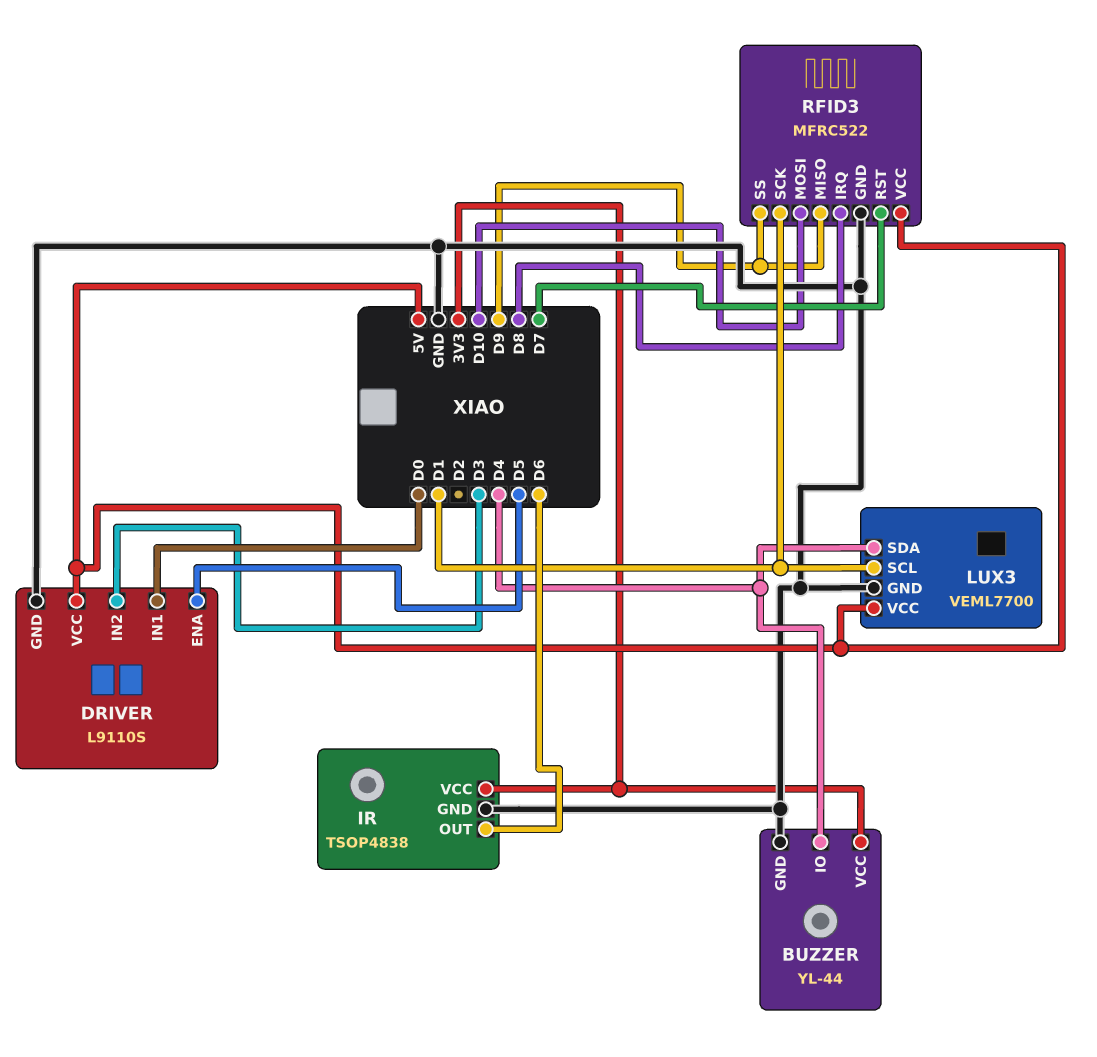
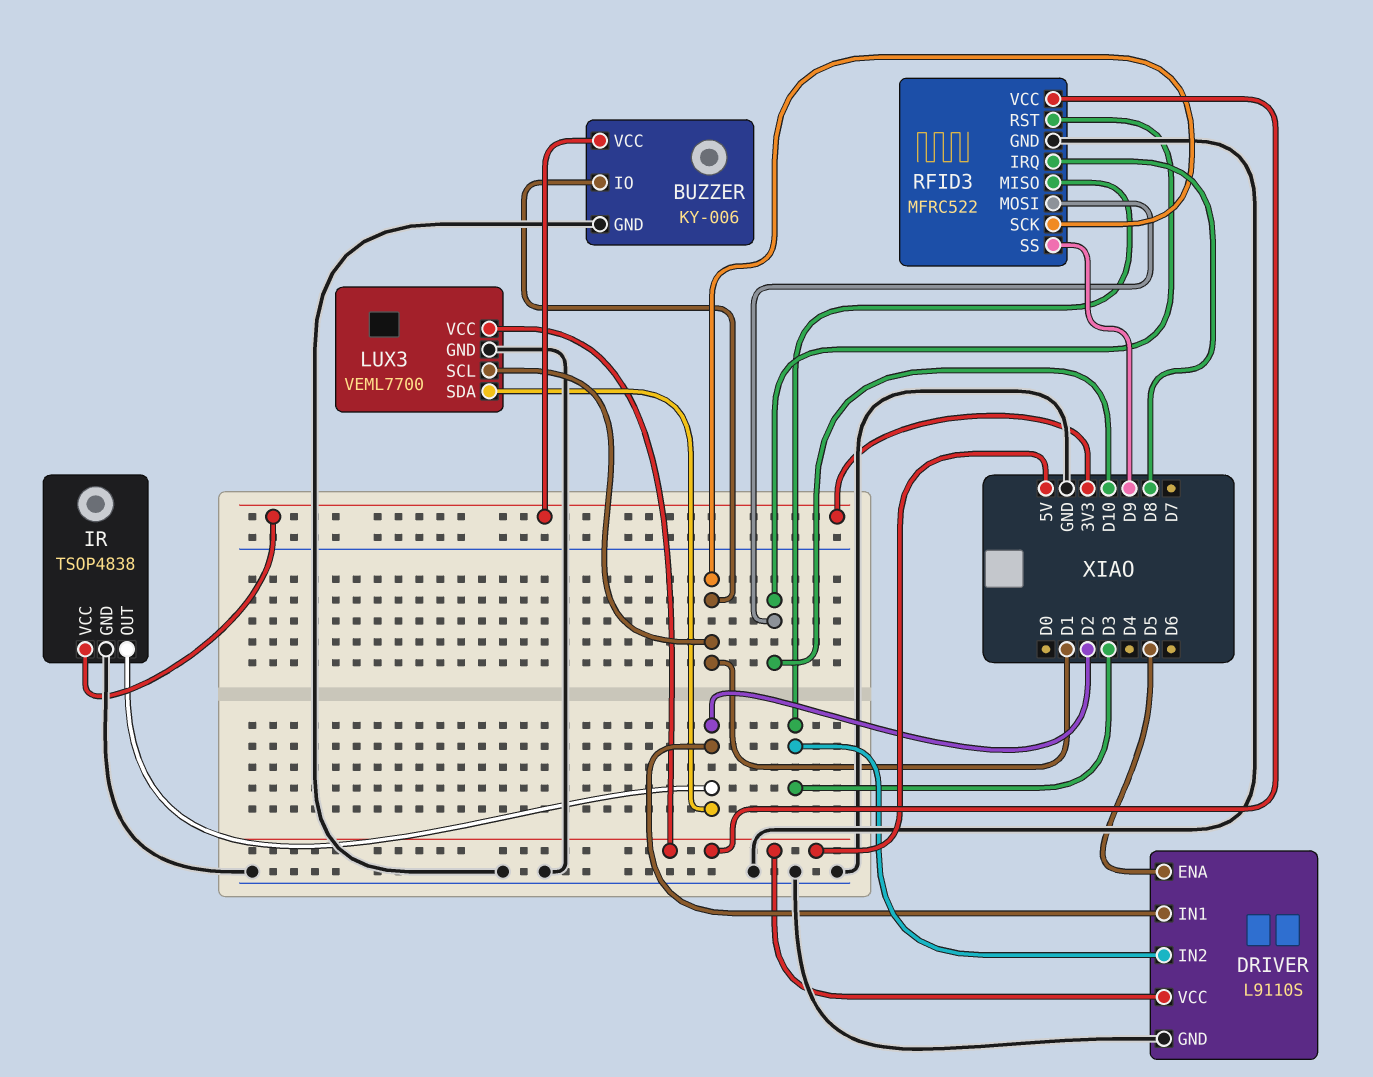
BUZZER: YL-44 -> KY-006
BUZZER pin IO: D4 -> D1
DRIVER pin IN1: D0 -> D2
IR pin OUT: D6 -> D2
LUX3 pin SDA: D4 -> D2
RFID3 pin MISO: D9 -> D3
RFID3 pin RST: D7 -> D10

